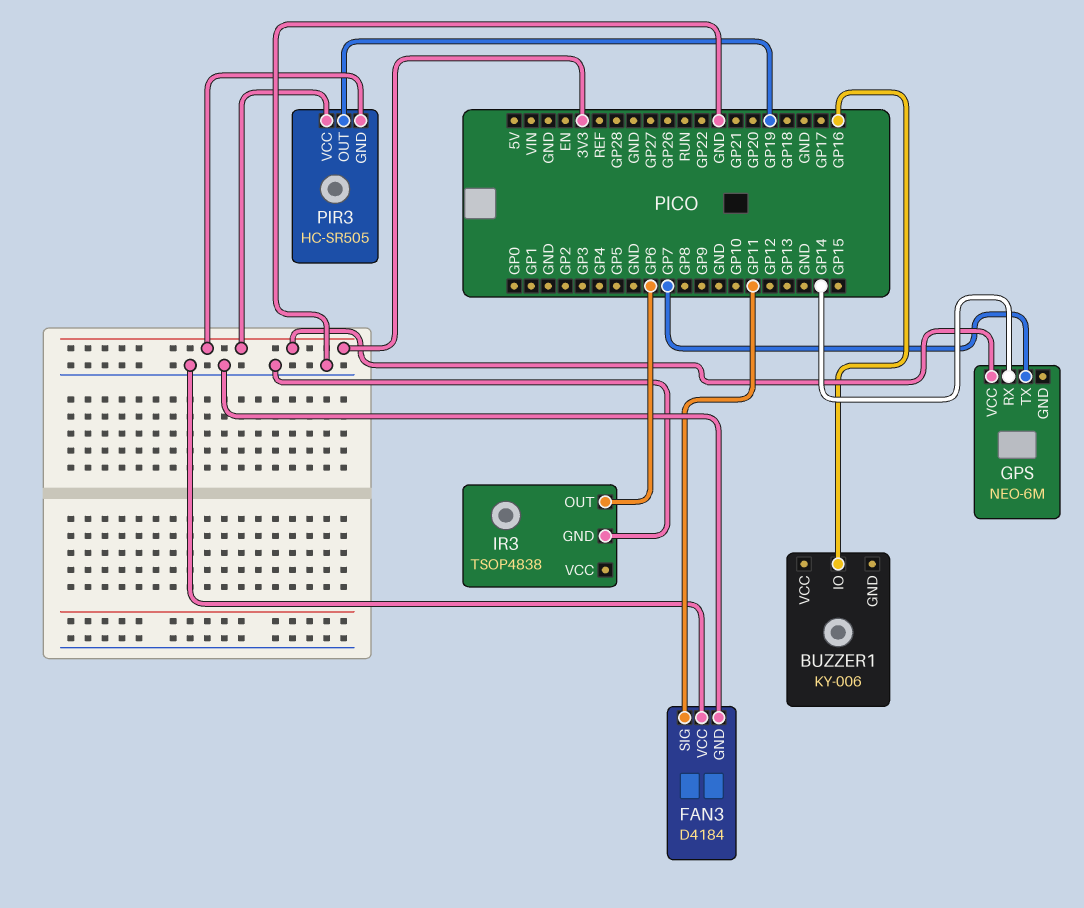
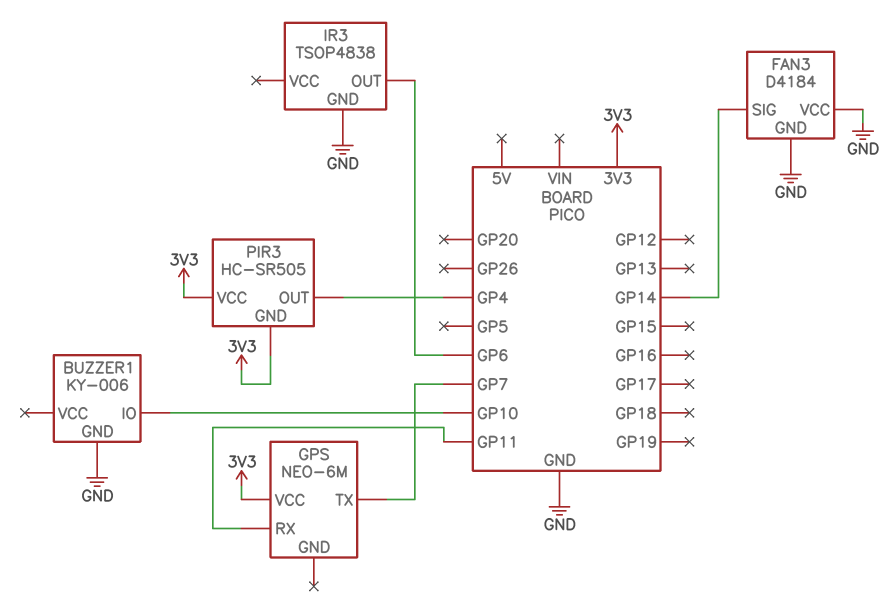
BUZZER1 pin GND: none -> GND
BUZZER1 pin IO: GP16 -> GP10
FAN3 pin SIG: GP11 -> GP14
GPS pin RX: GP14 -> GP11
PIR3 pin OUT: GP19 -> GP4

